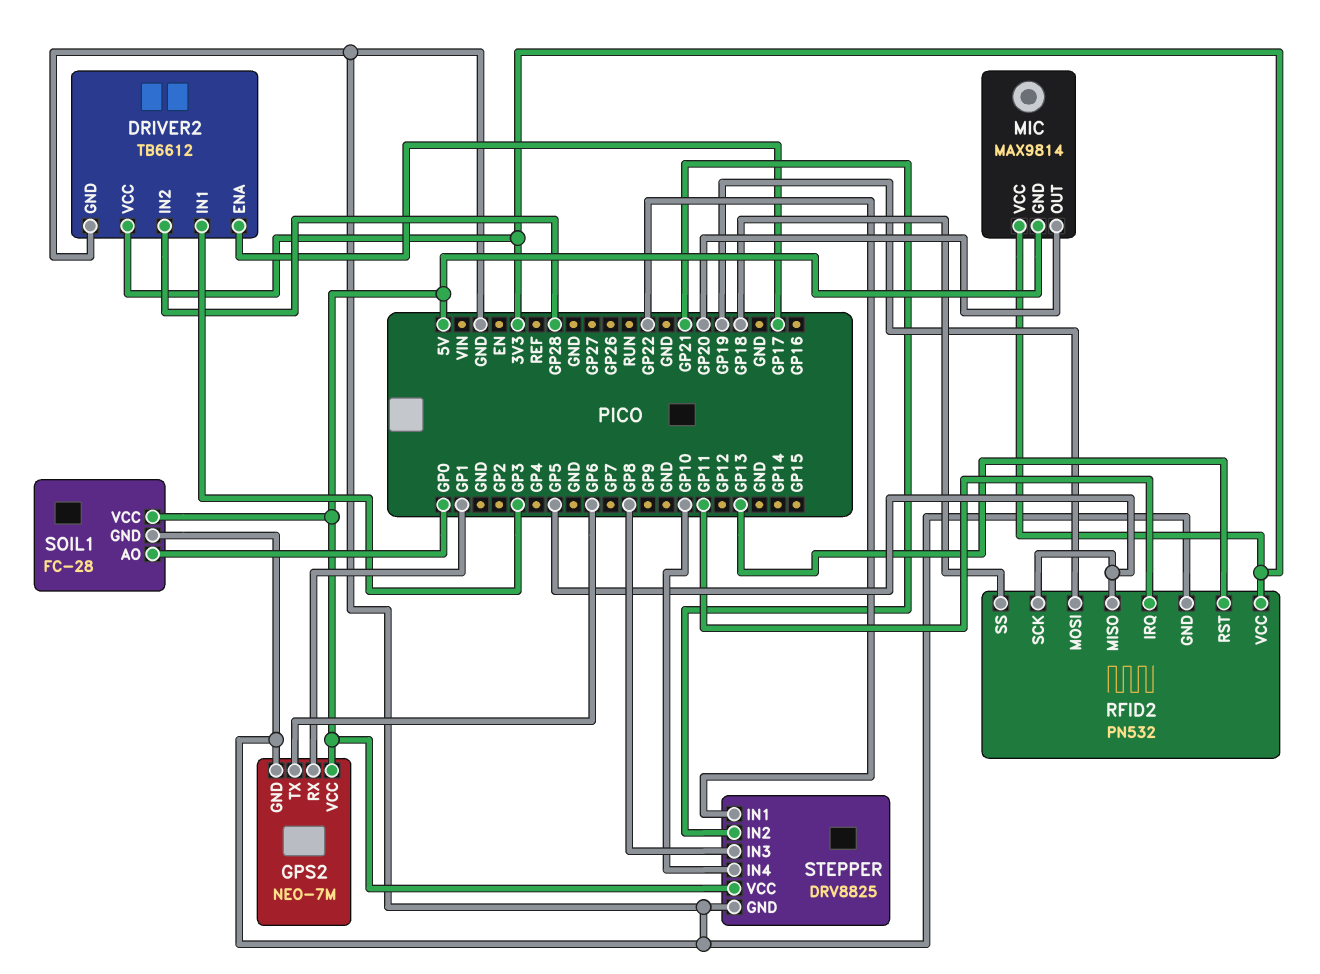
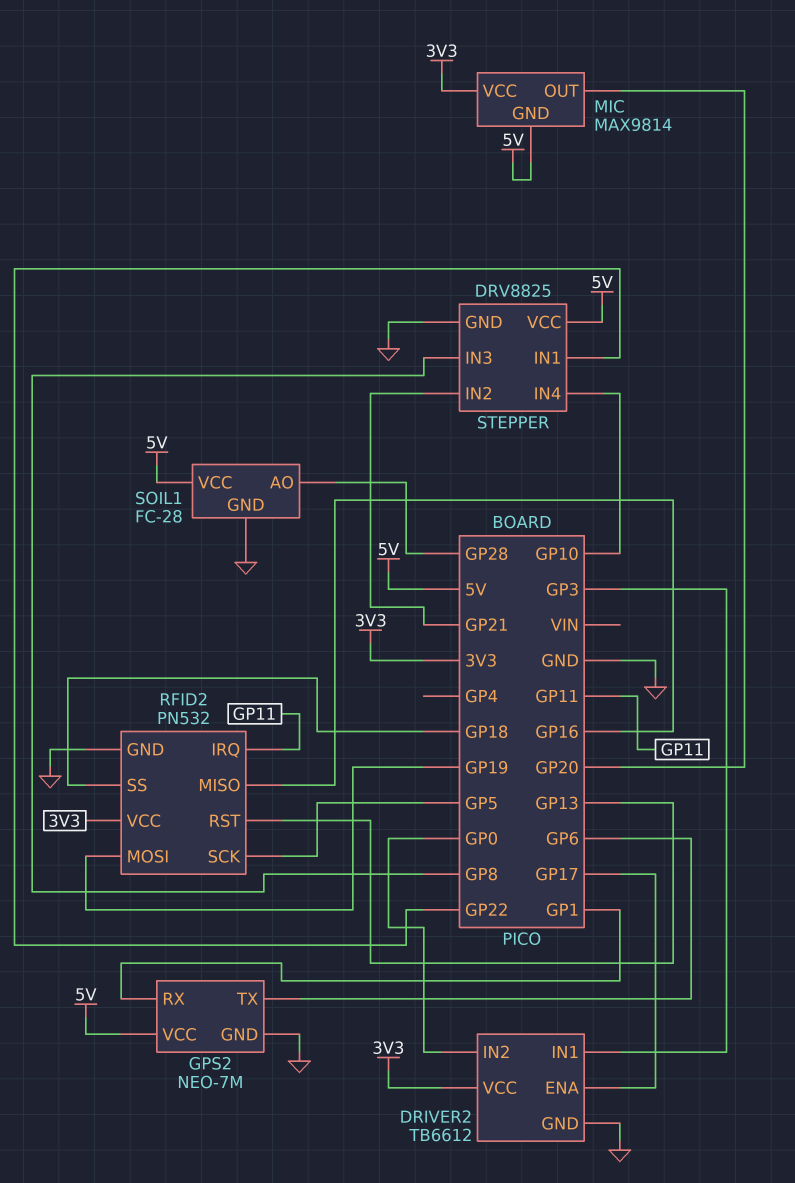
DRIVER2 pin IN2: GP28 -> GP0
RFID2 pin MISO: GP5 -> GP16
SOIL1 pin AO: GP0 -> GP28

